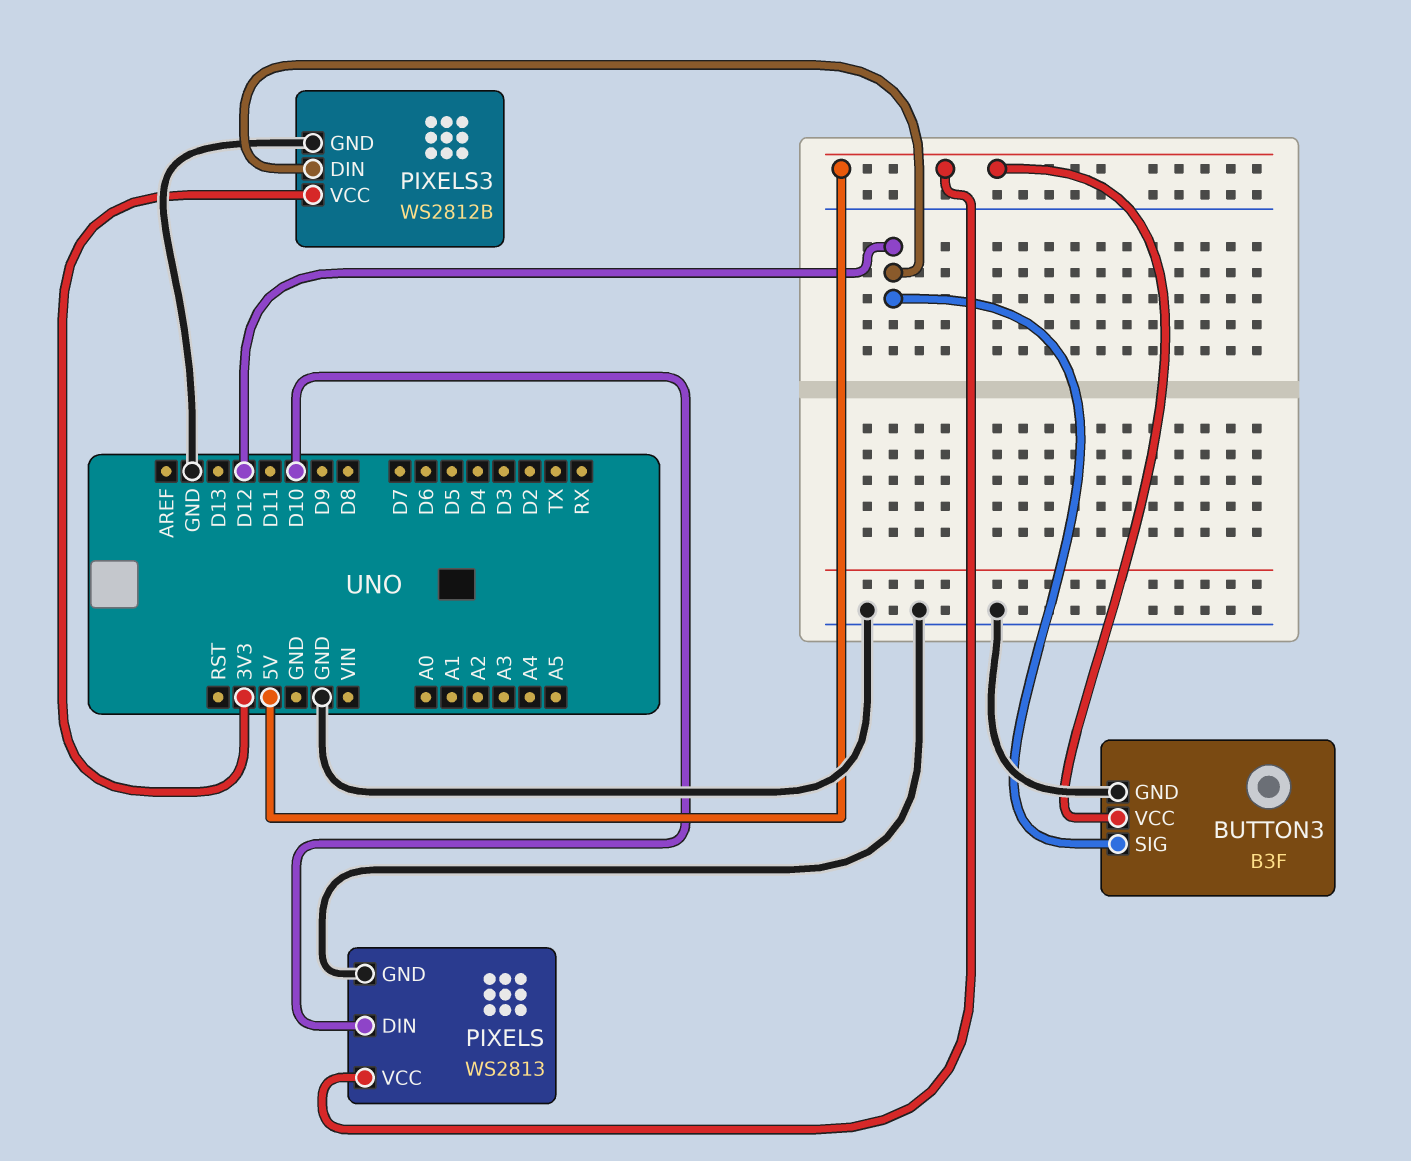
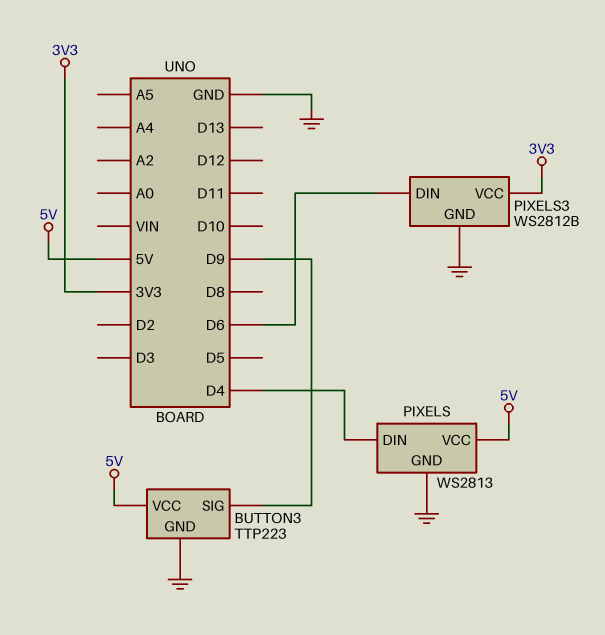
BUTTON3: B3F -> TTP223
BUTTON3 pin SIG: D12 -> D9
PIXELS pin DIN: D10 -> D4
PIXELS3 pin DIN: D12 -> D6

